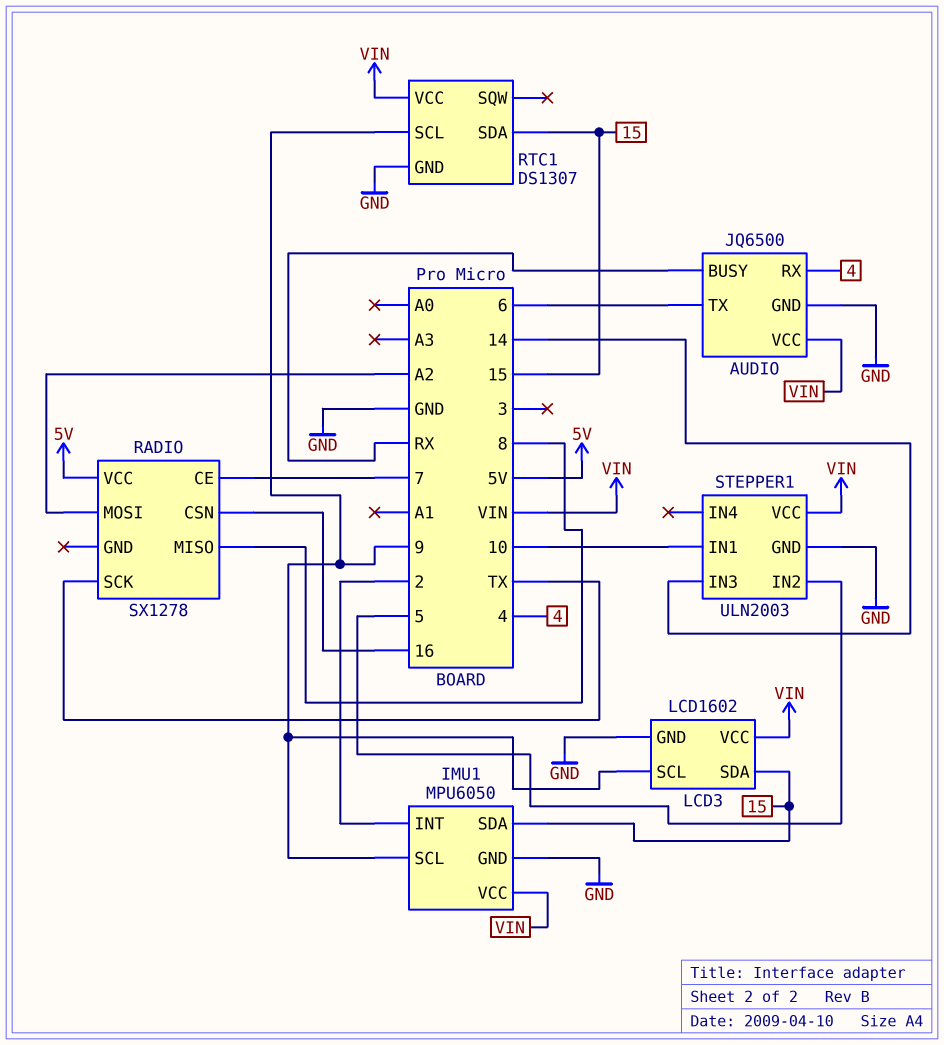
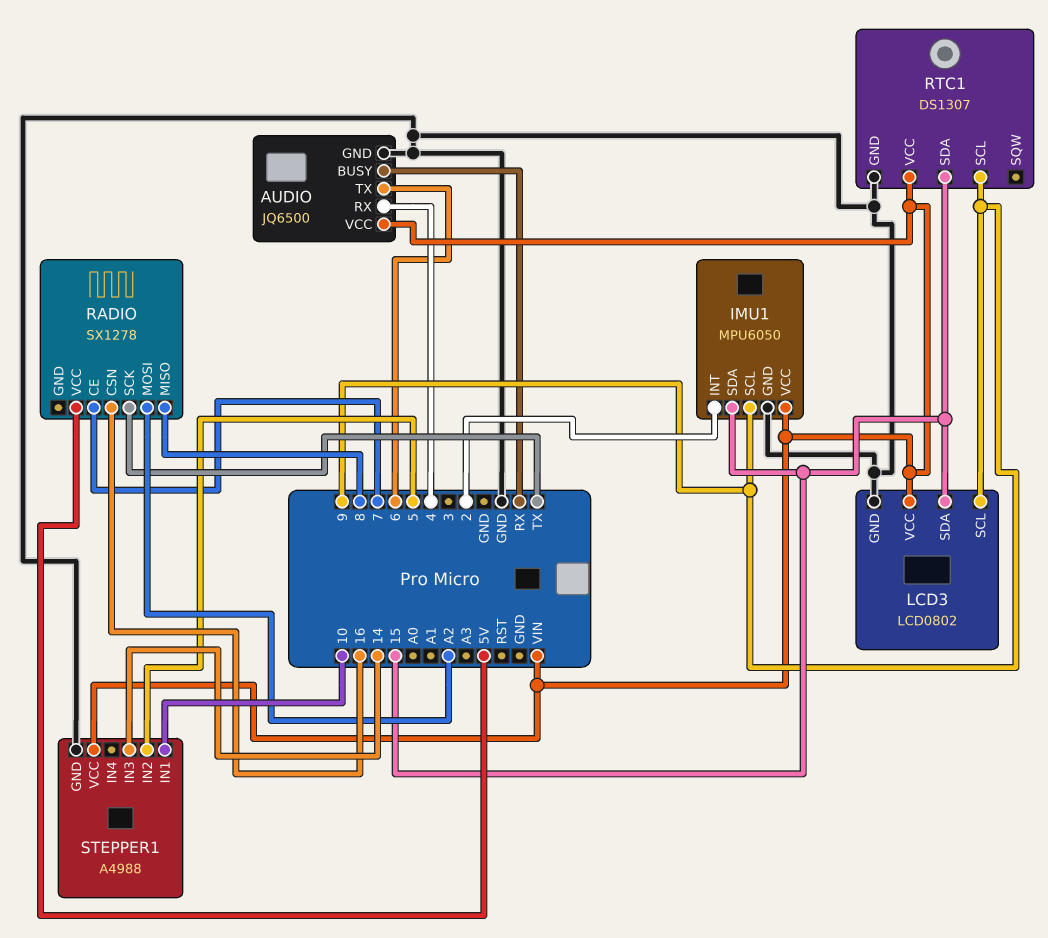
LCD3: LCD1602 -> LCD0802
STEPPER1: ULN2003 -> A4988

